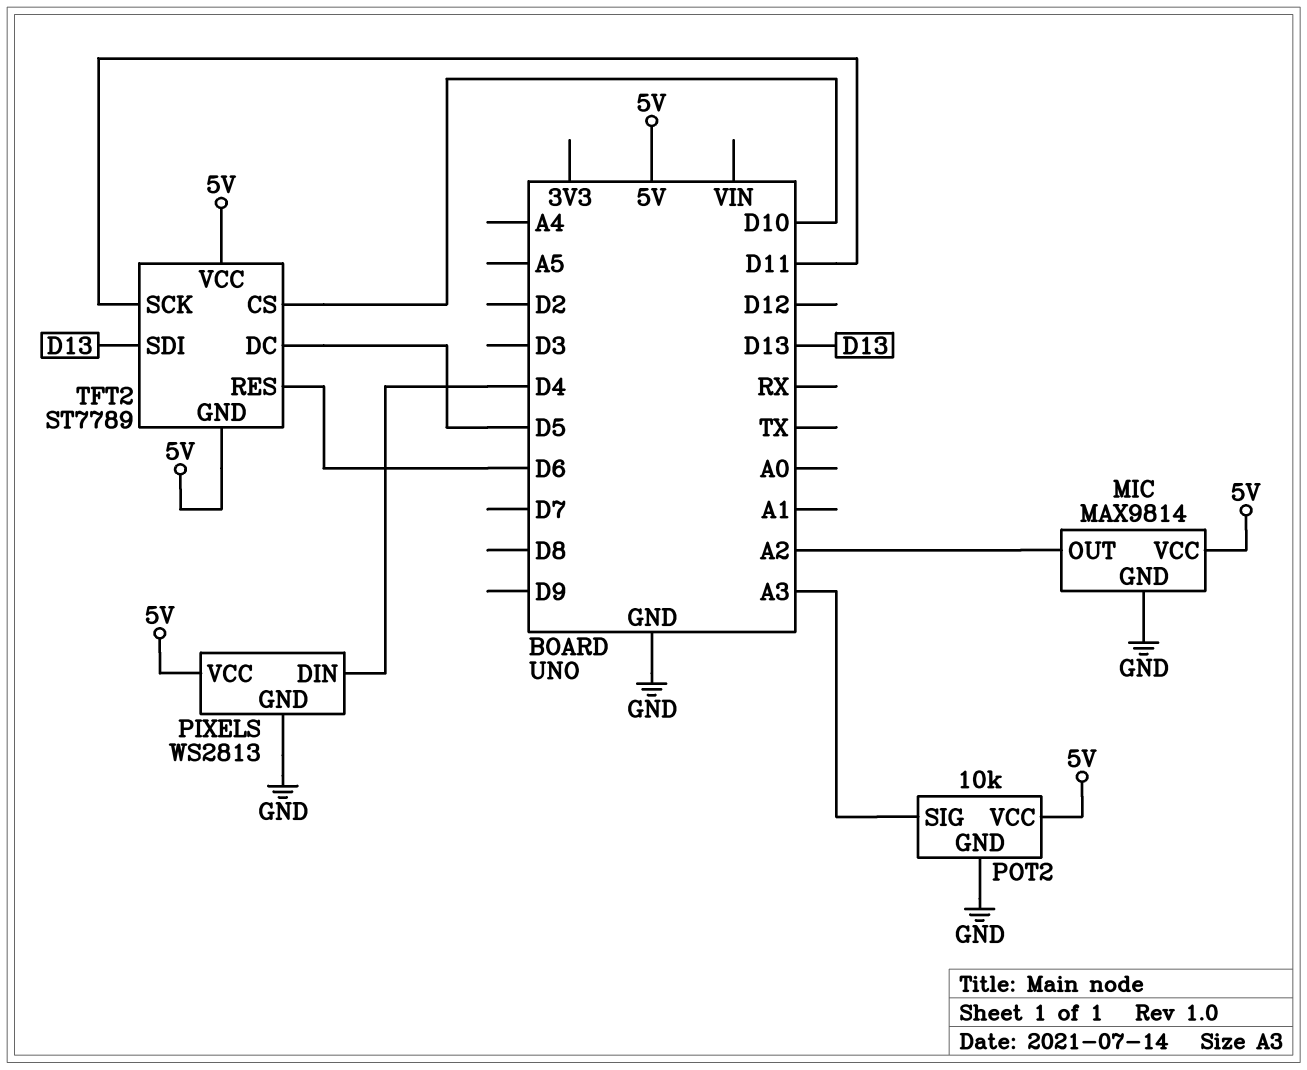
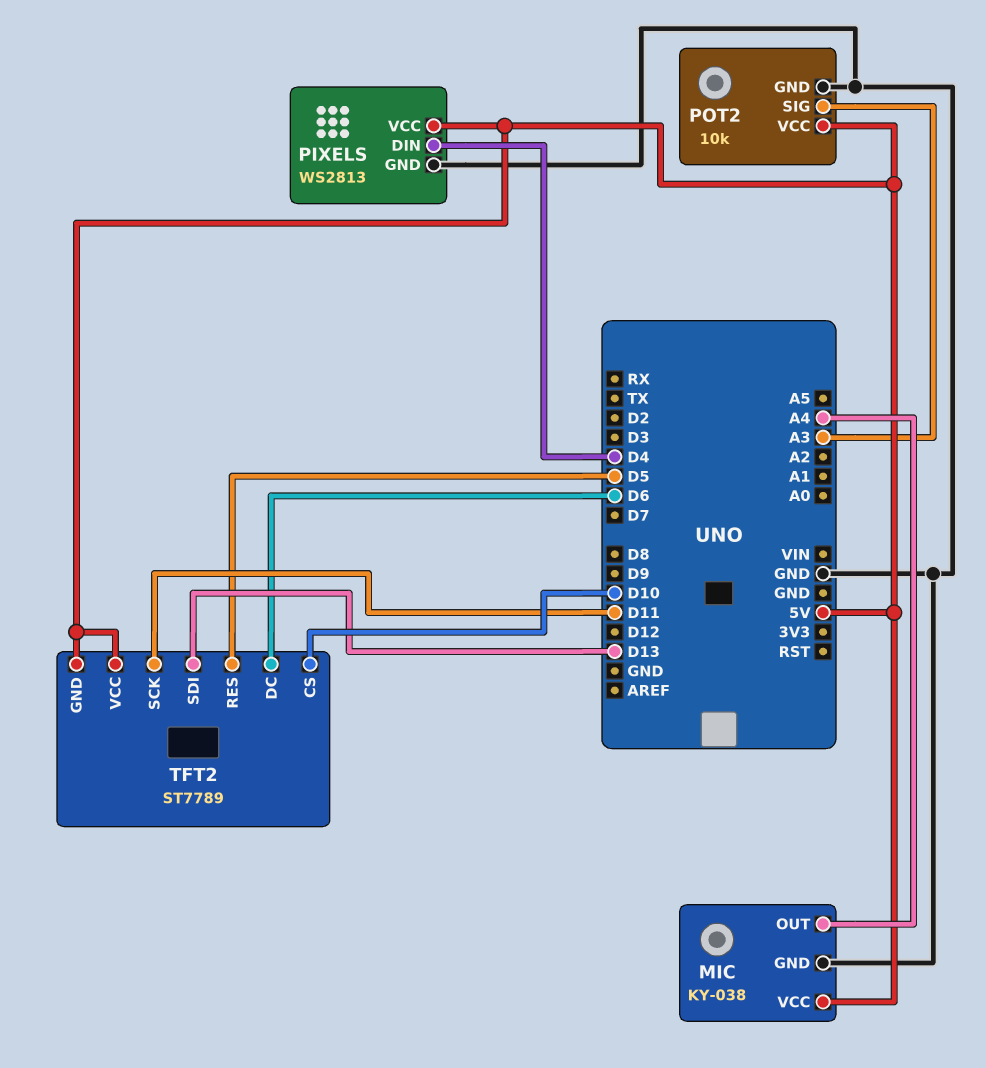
MIC: MAX9814 -> KY-038
MIC pin OUT: A2 -> A4
TFT2 pin DC: D5 -> D6
TFT2 pin RES: D6 -> D5

